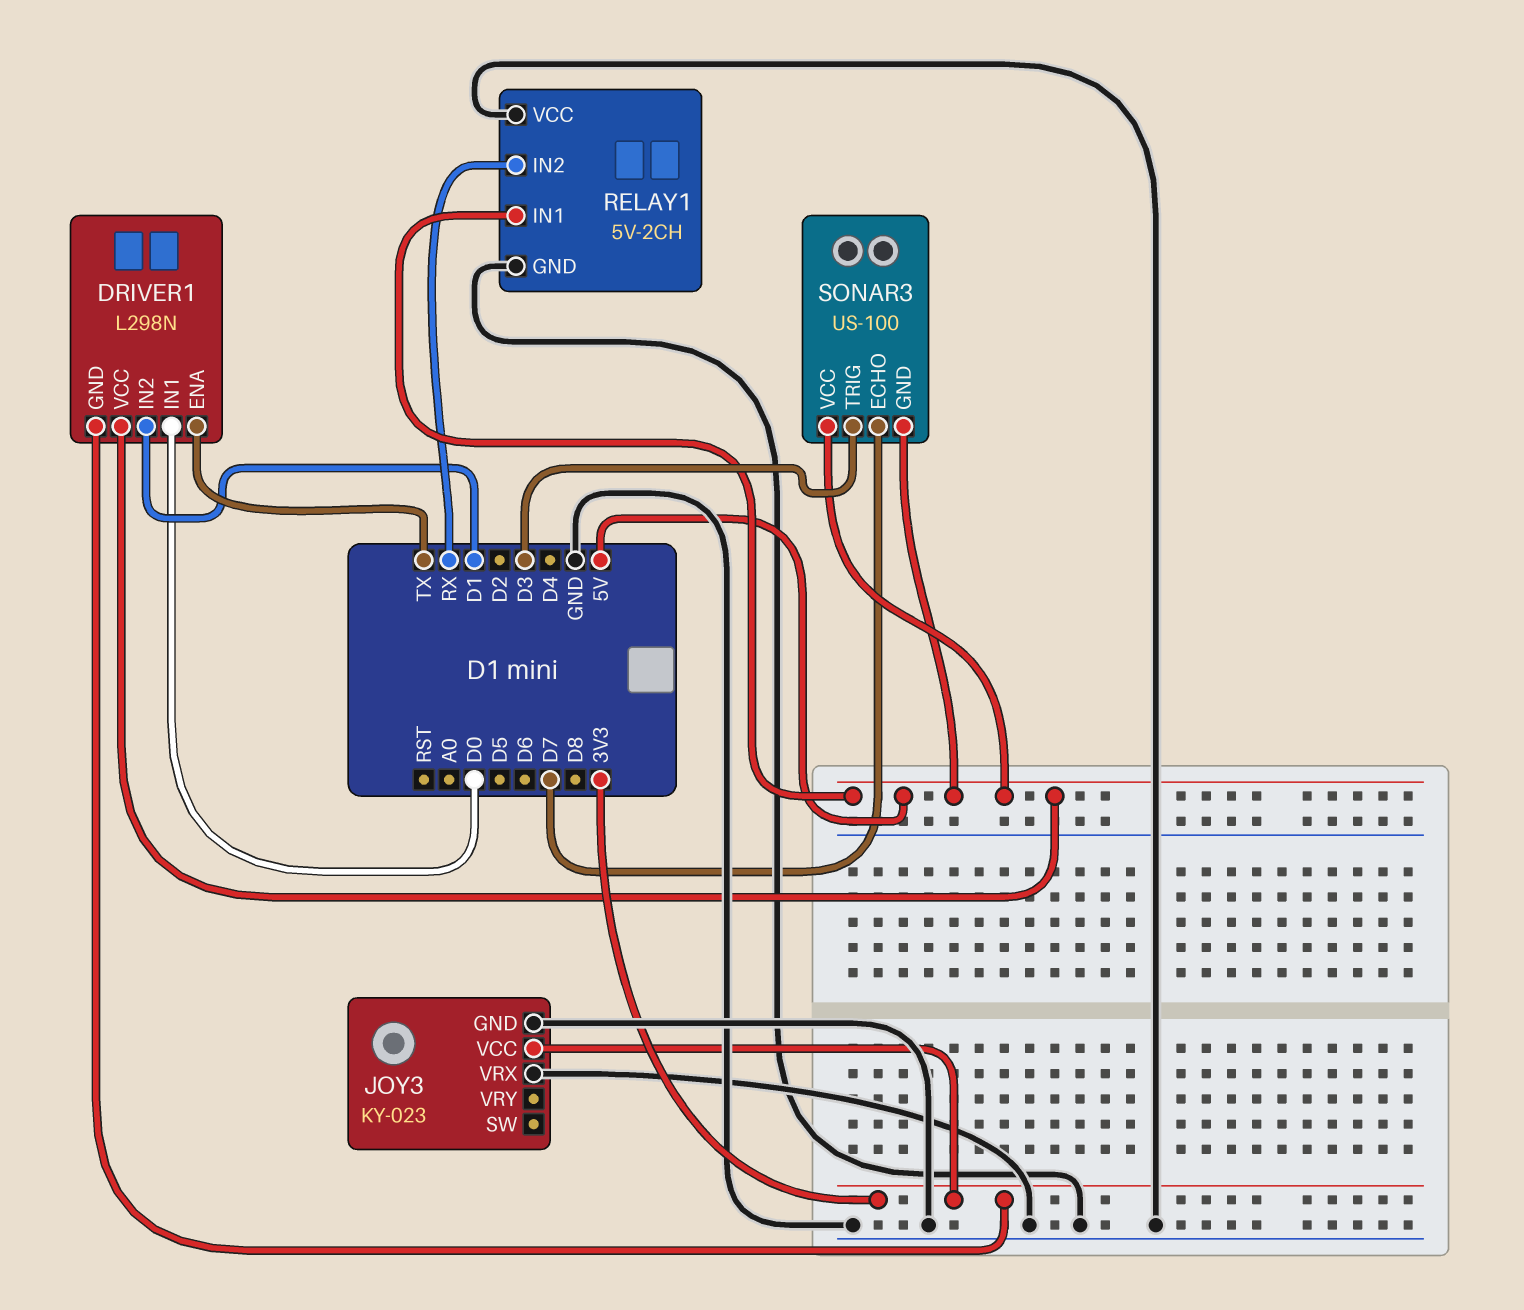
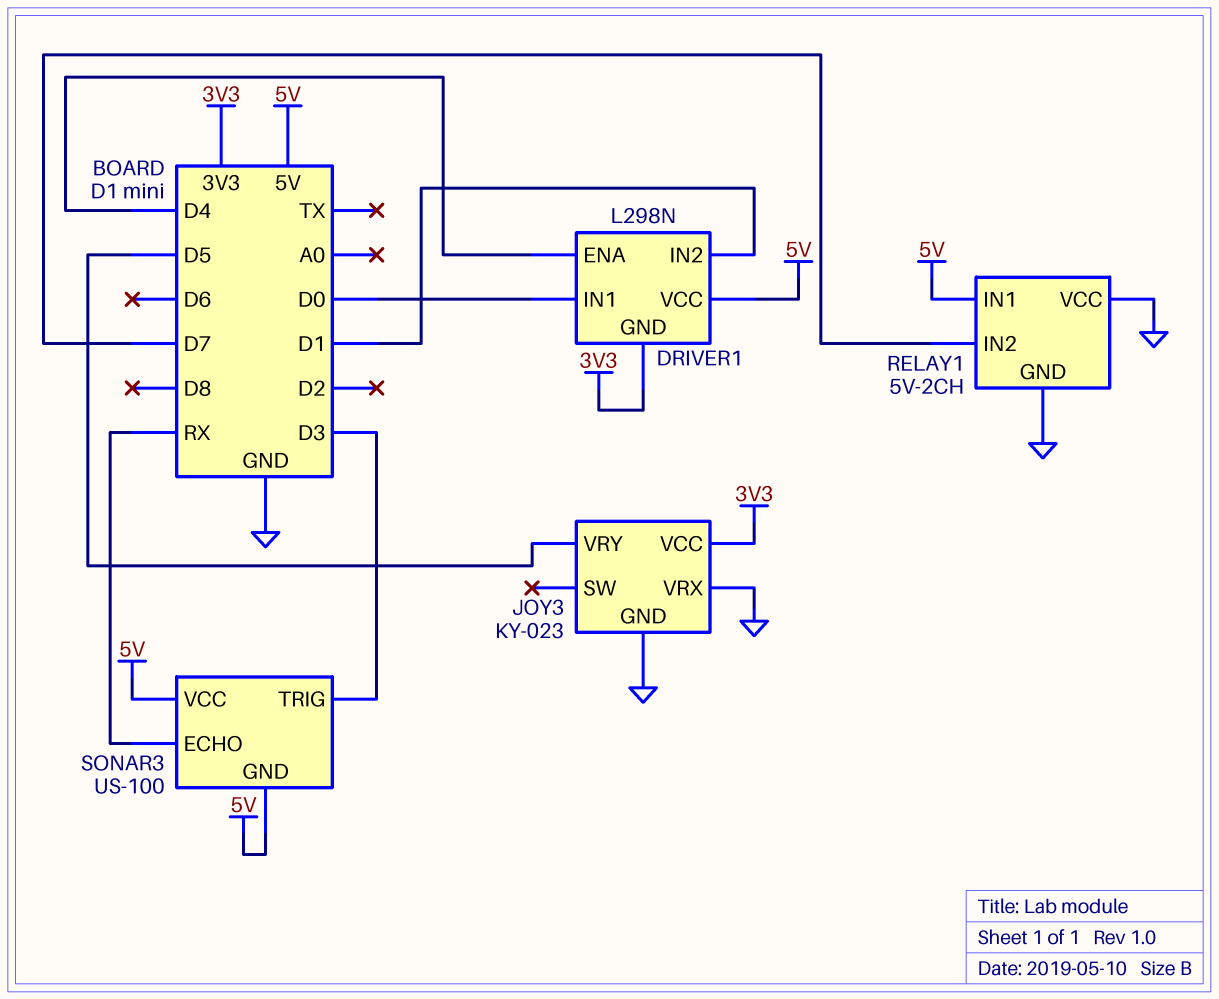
DRIVER1 pin ENA: TX -> D4
JOY3 pin VRY: none -> D5
RELAY1 pin IN2: RX -> D7
SONAR3 pin ECHO: D7 -> RX

